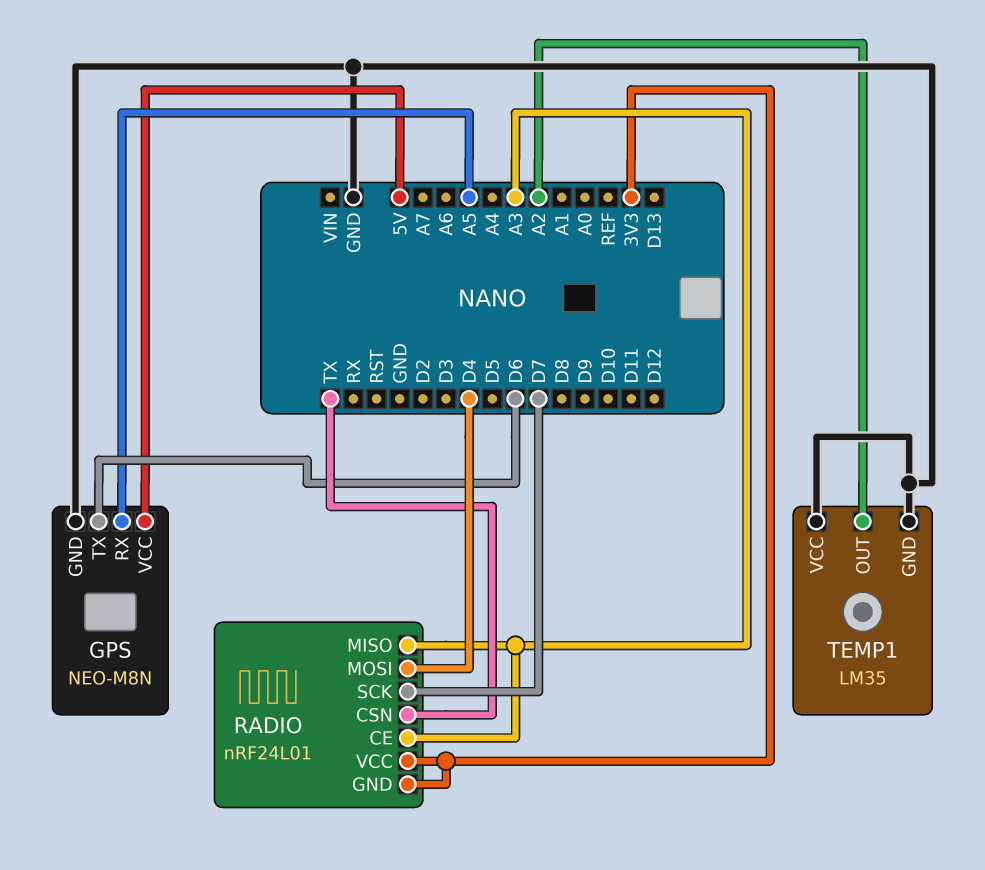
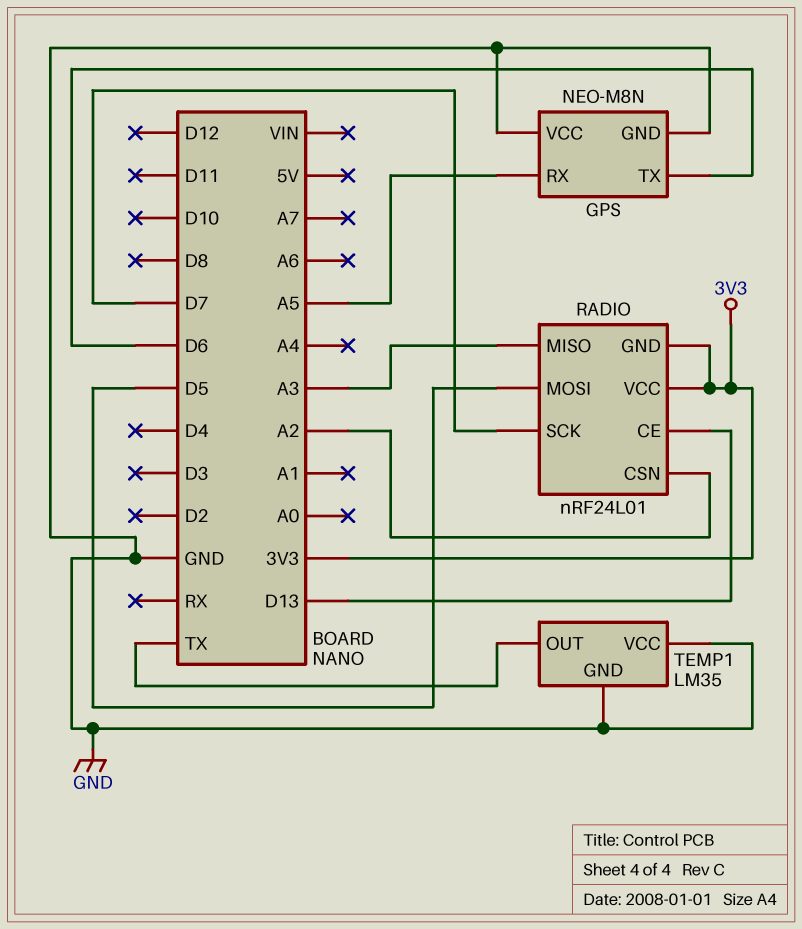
GPS pin VCC: 5V -> GND
RADIO pin CE: A3 -> D13
RADIO pin CSN: TX -> A2
RADIO pin MOSI: D4 -> D5
TEMP1 pin OUT: A2 -> TX

